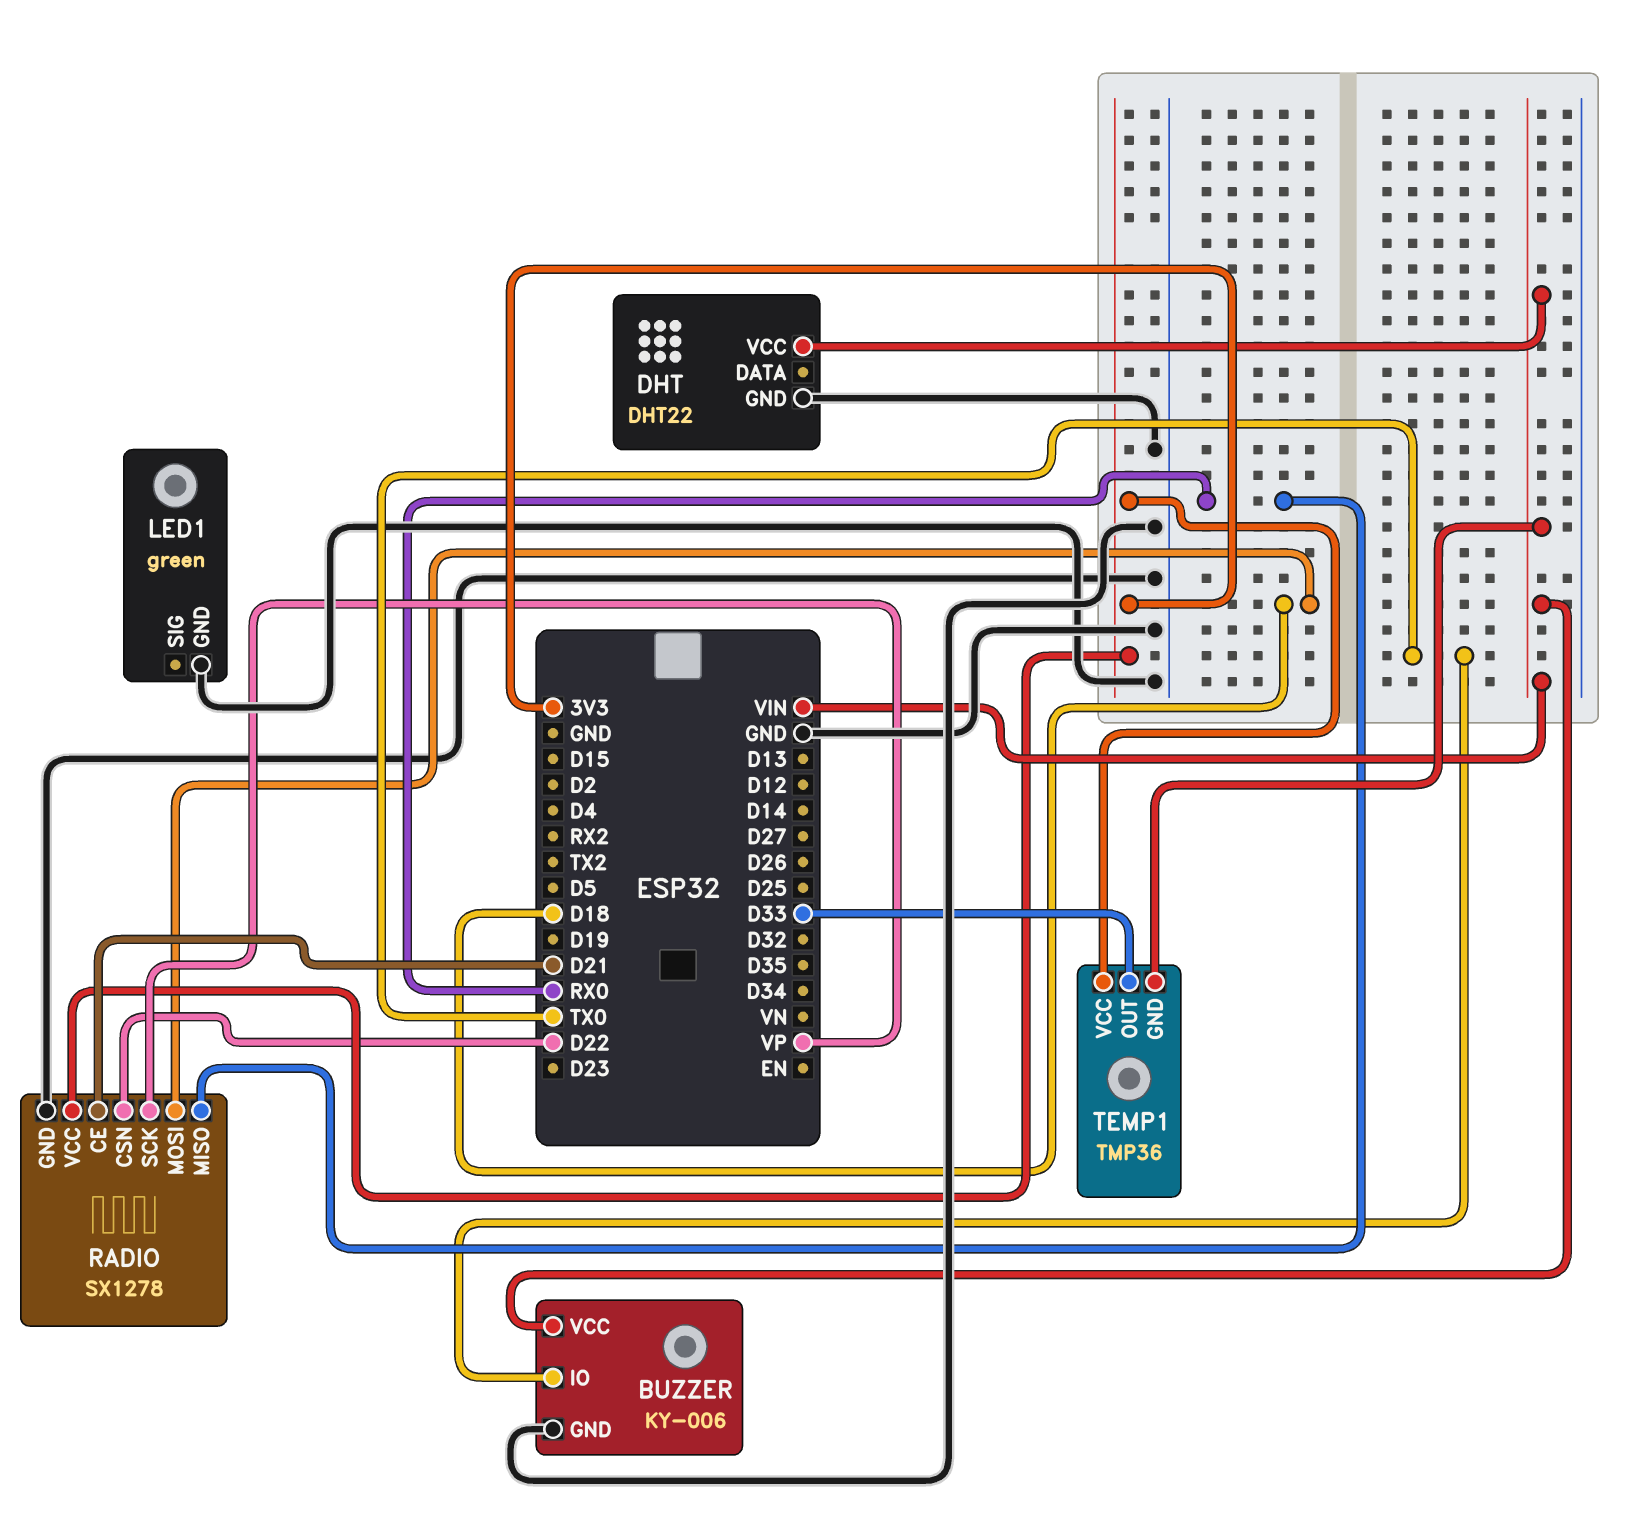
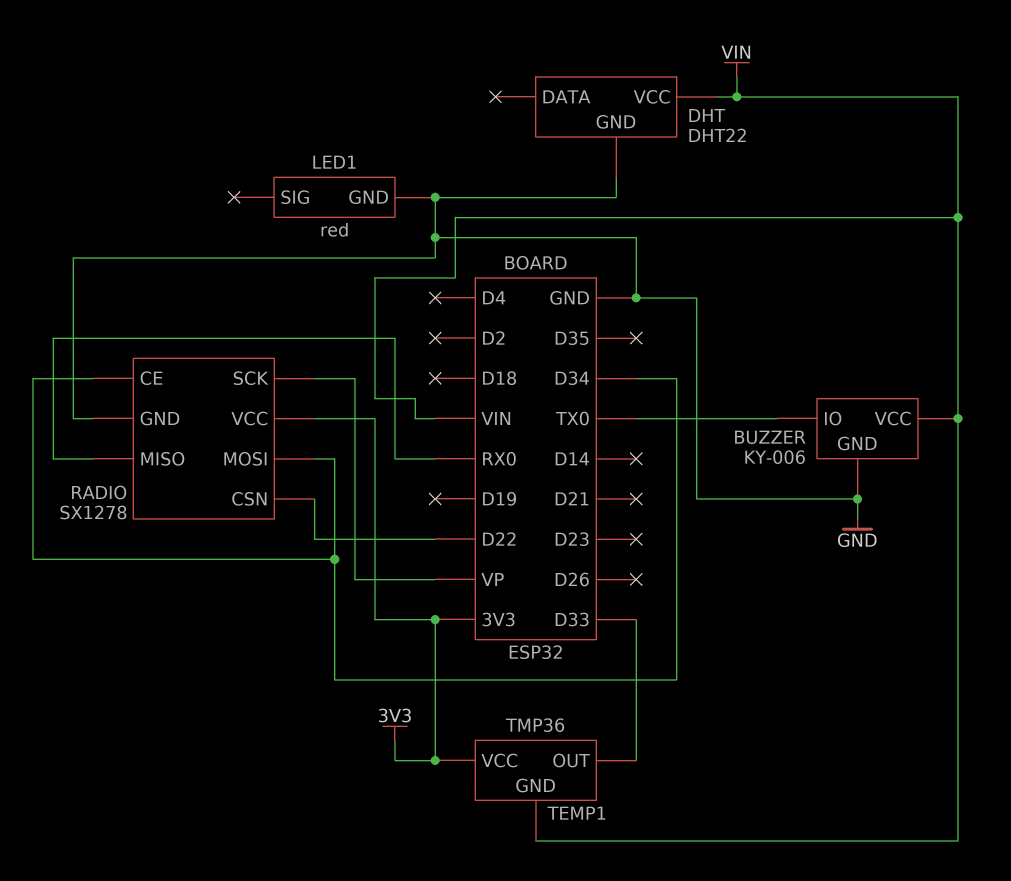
LED1: green -> red
RADIO pin CE: D21 -> D34
RADIO pin MOSI: D18 -> D34

